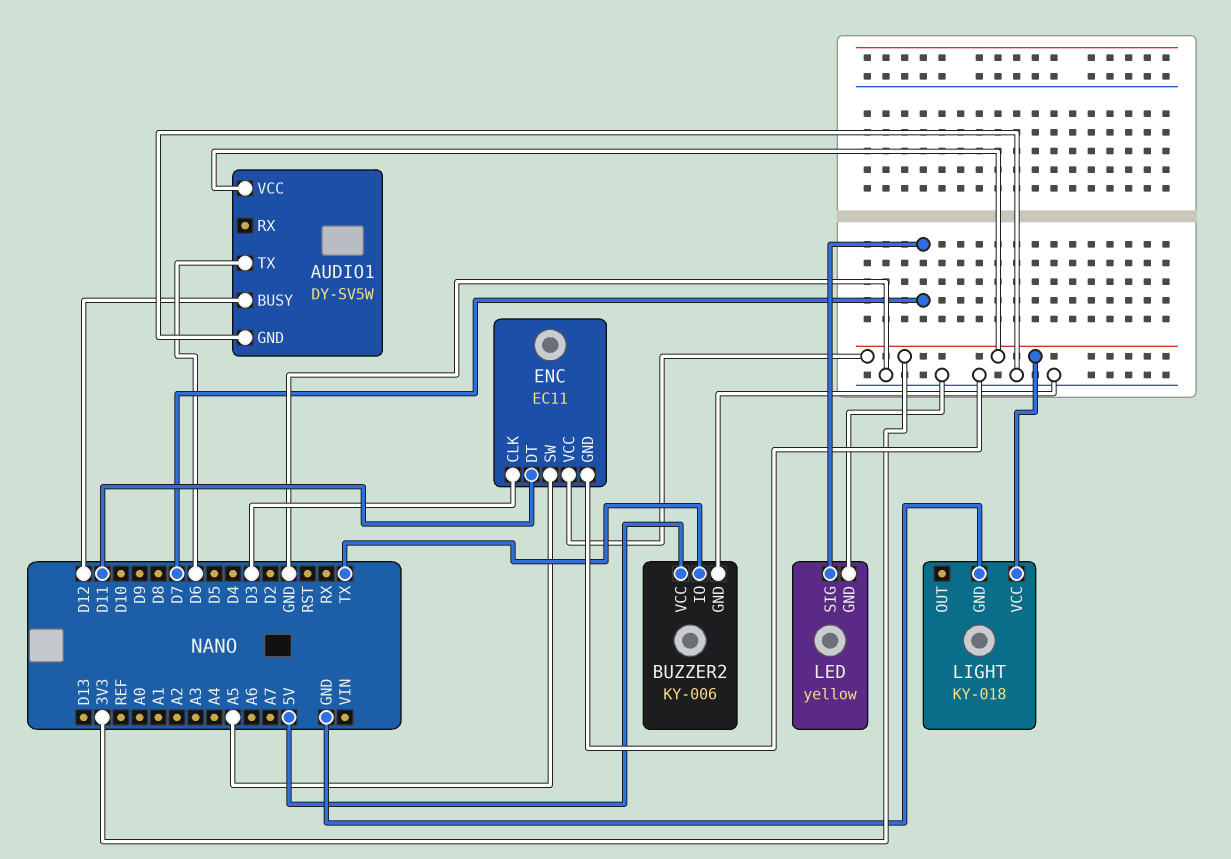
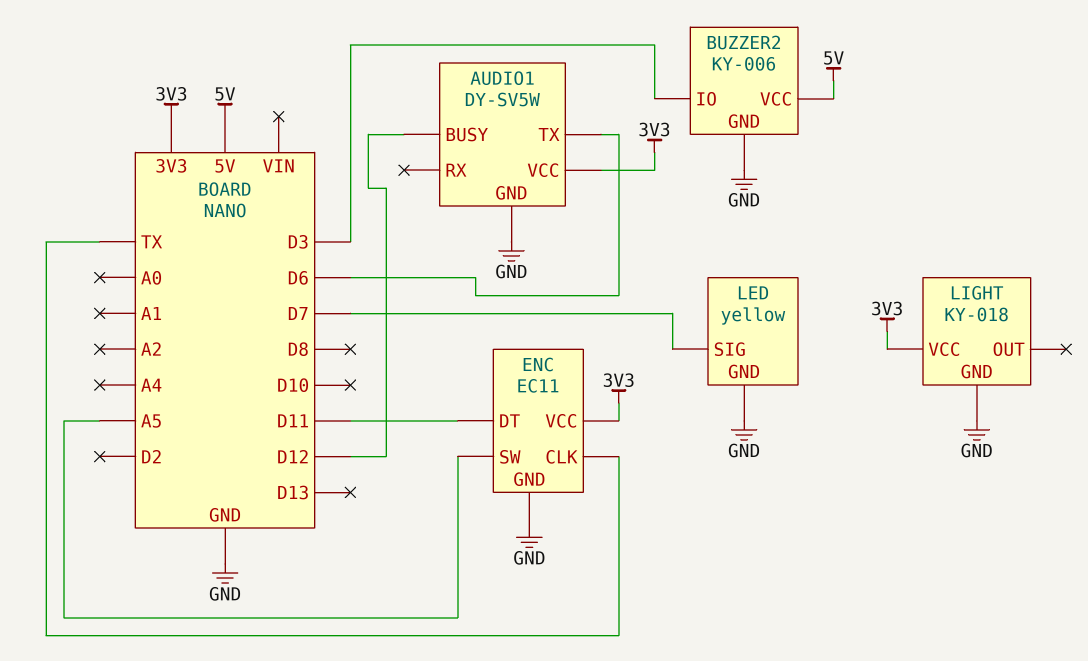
BUZZER2 pin IO: TX -> D3
ENC pin CLK: D3 -> TX

